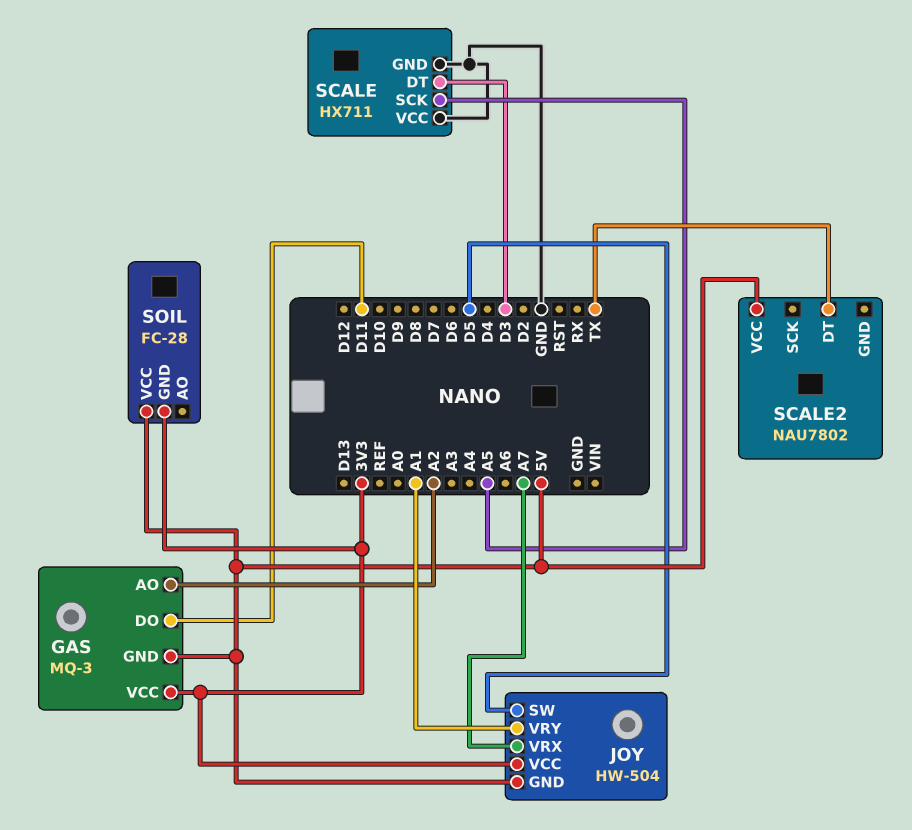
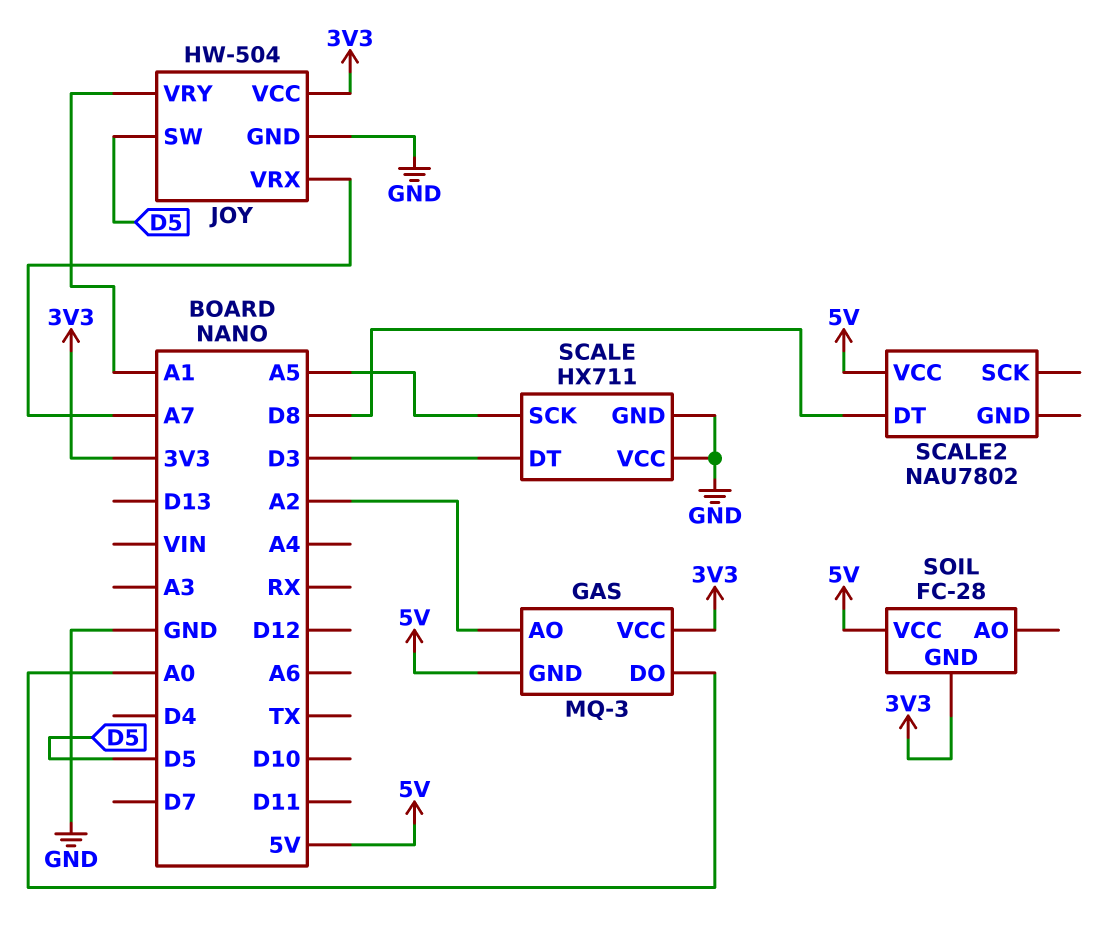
GAS pin DO: D11 -> A0
JOY pin GND: 5V -> GND
SCALE2 pin DT: TX -> D8

